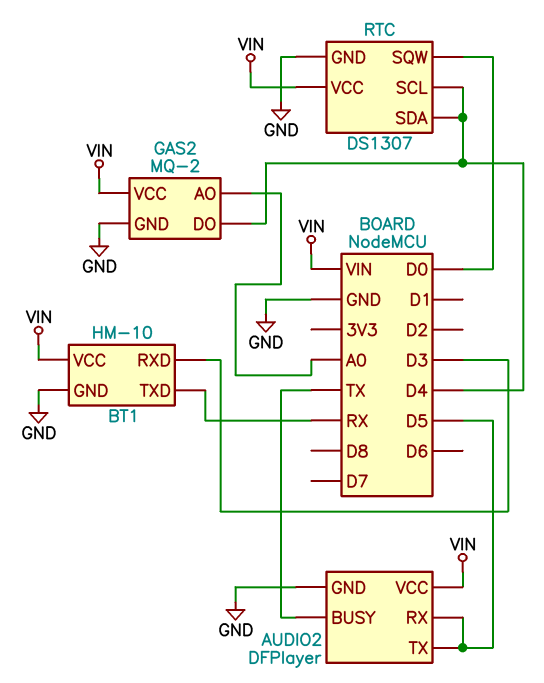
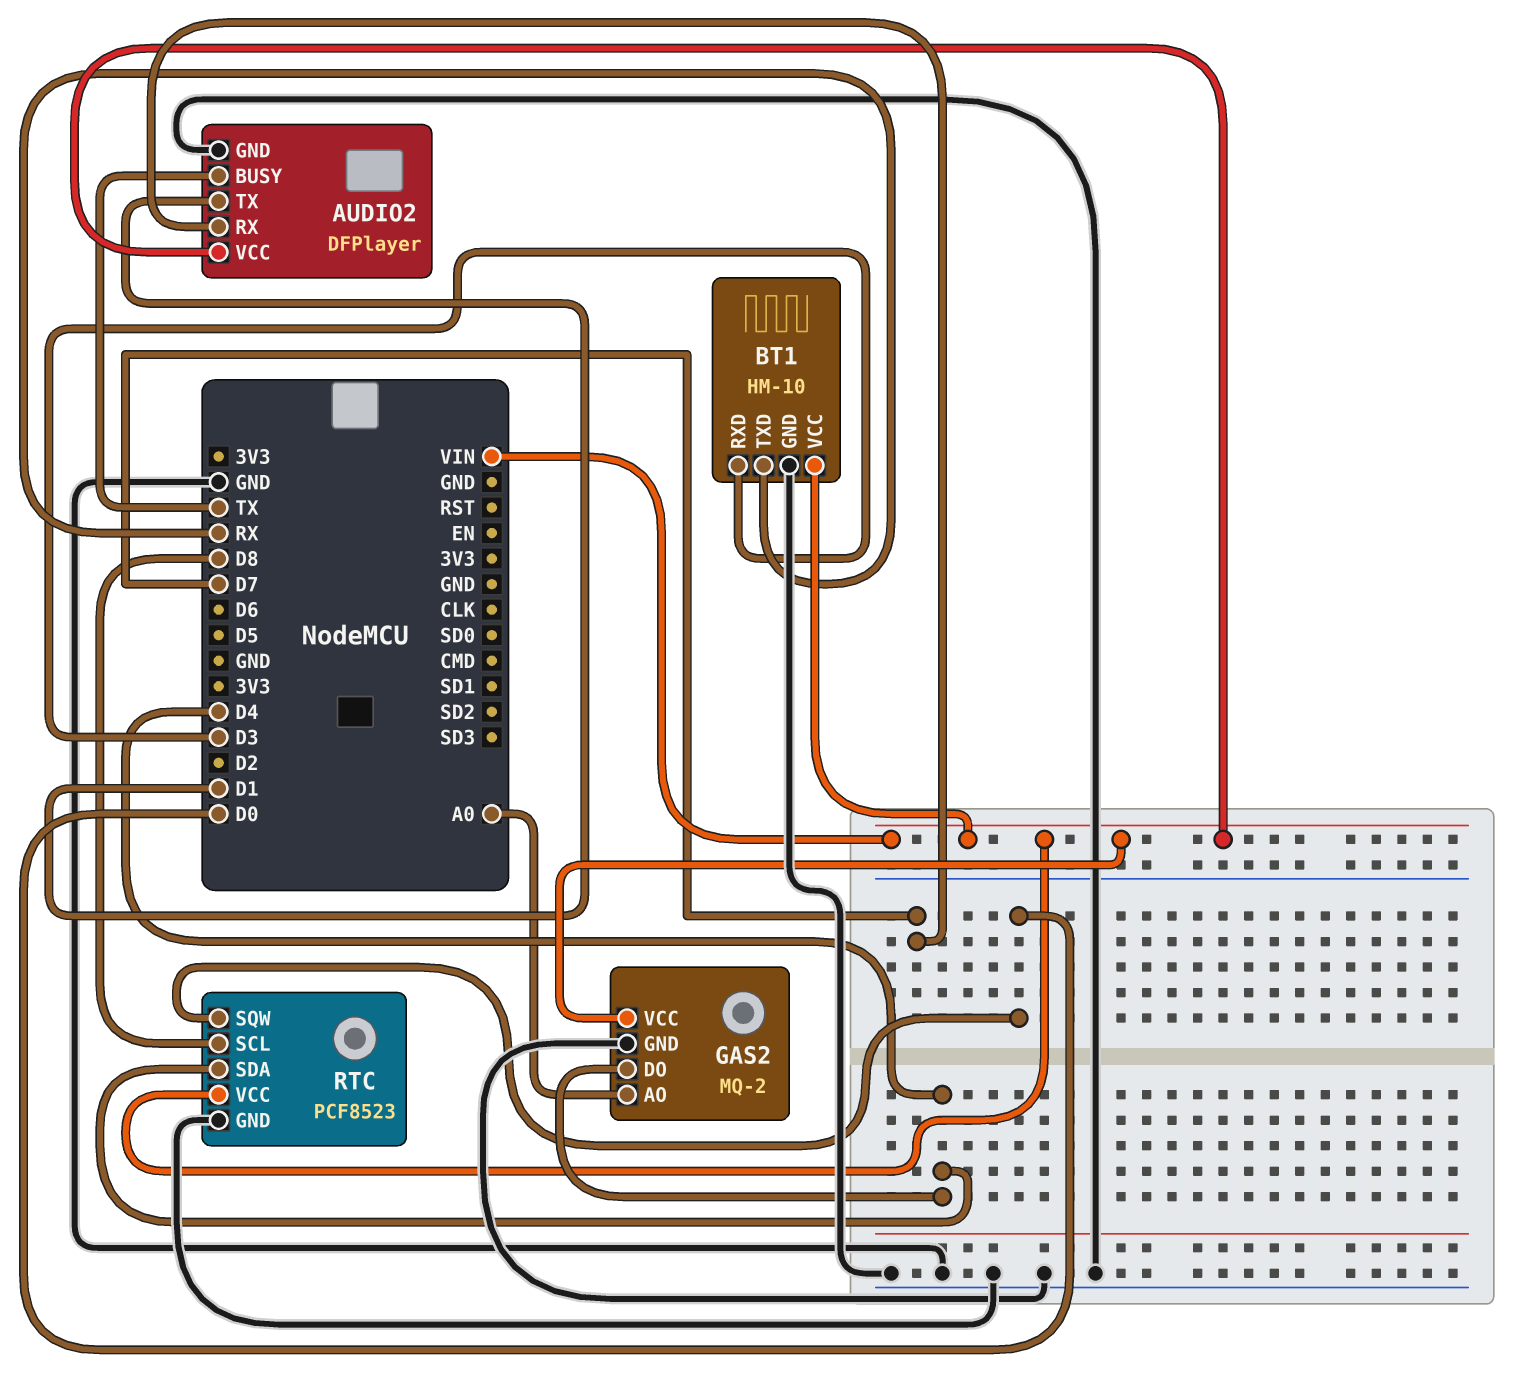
AUDIO2 pin RX: D5 -> D7
AUDIO2 pin TX: D5 -> D1
RTC: DS1307 -> PCF8523
RTC pin SCL: D4 -> D8

